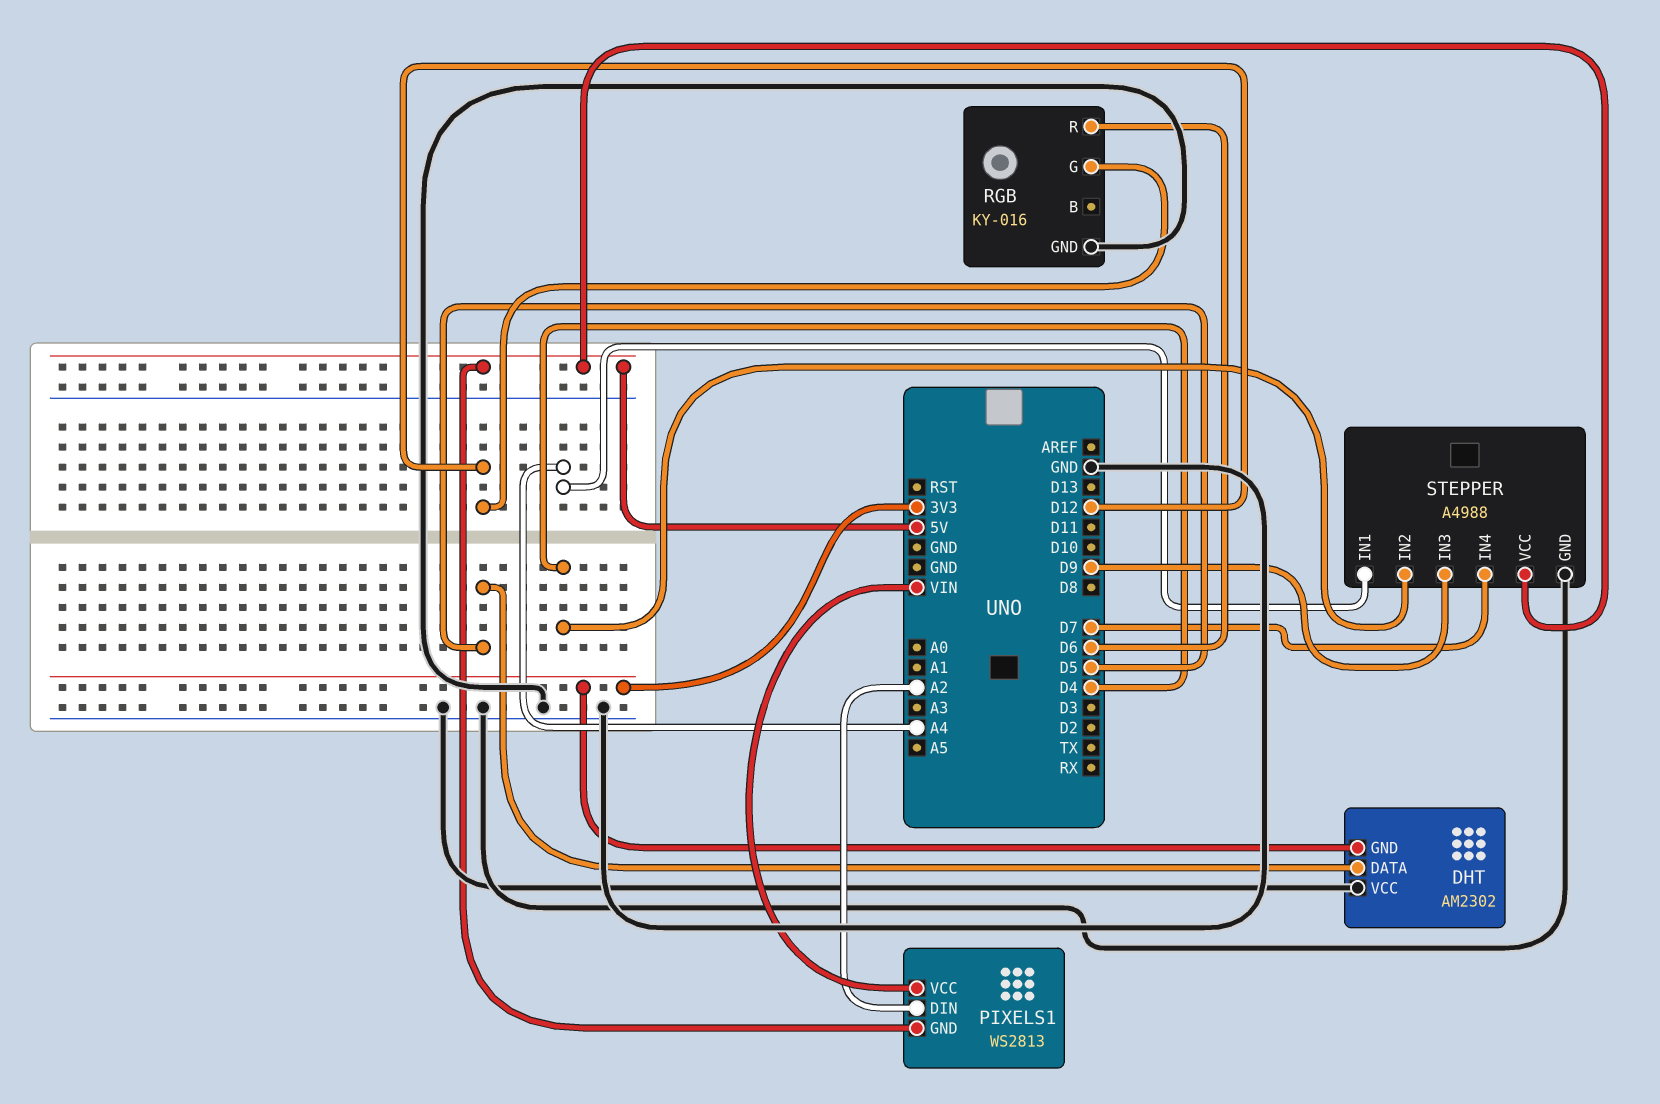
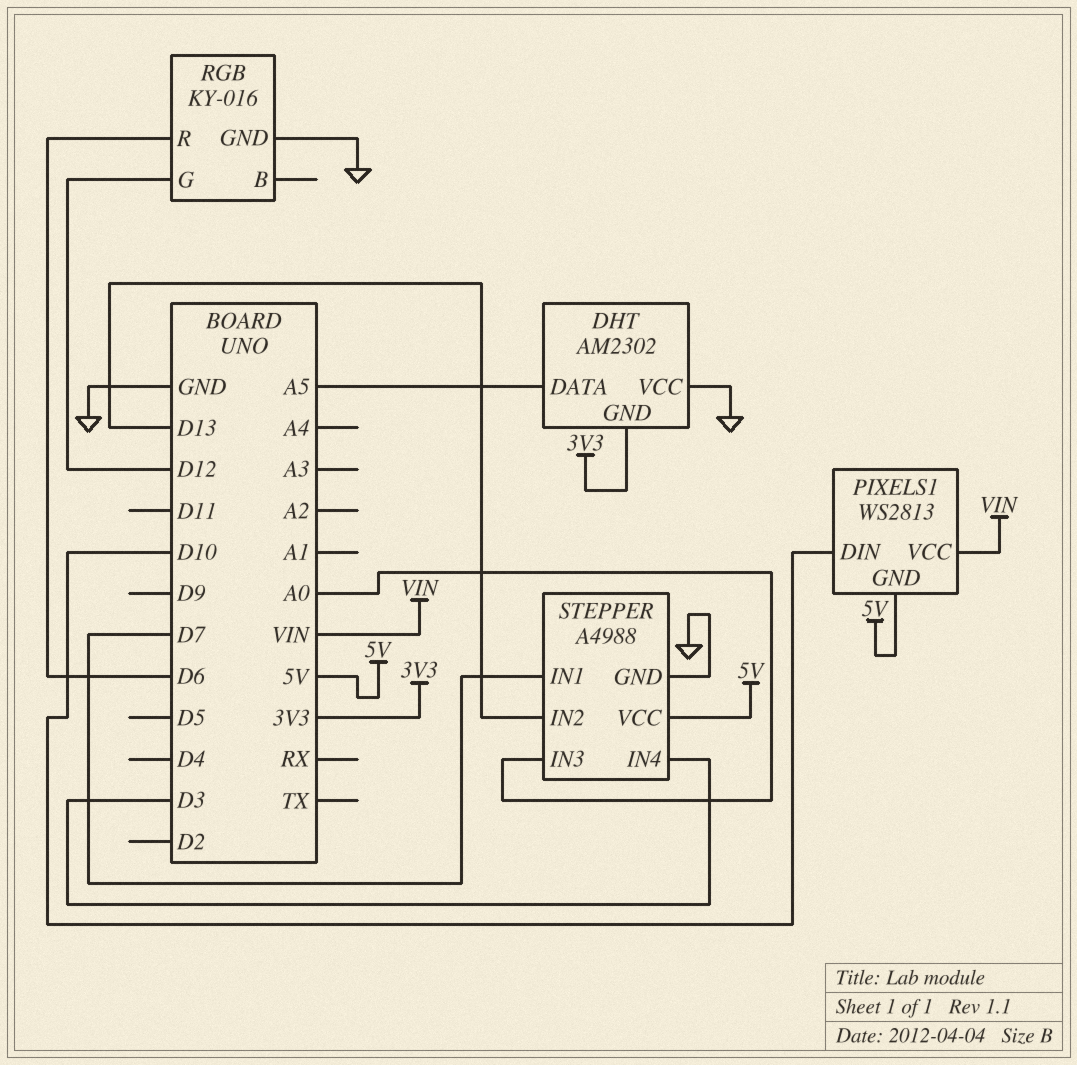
DHT pin DATA: D5 -> A5
PIXELS1 pin DIN: A2 -> D10
STEPPER pin IN1: A4 -> D7
STEPPER pin IN2: D4 -> D13
STEPPER pin IN3: D9 -> A0
STEPPER pin IN4: D7 -> D3

